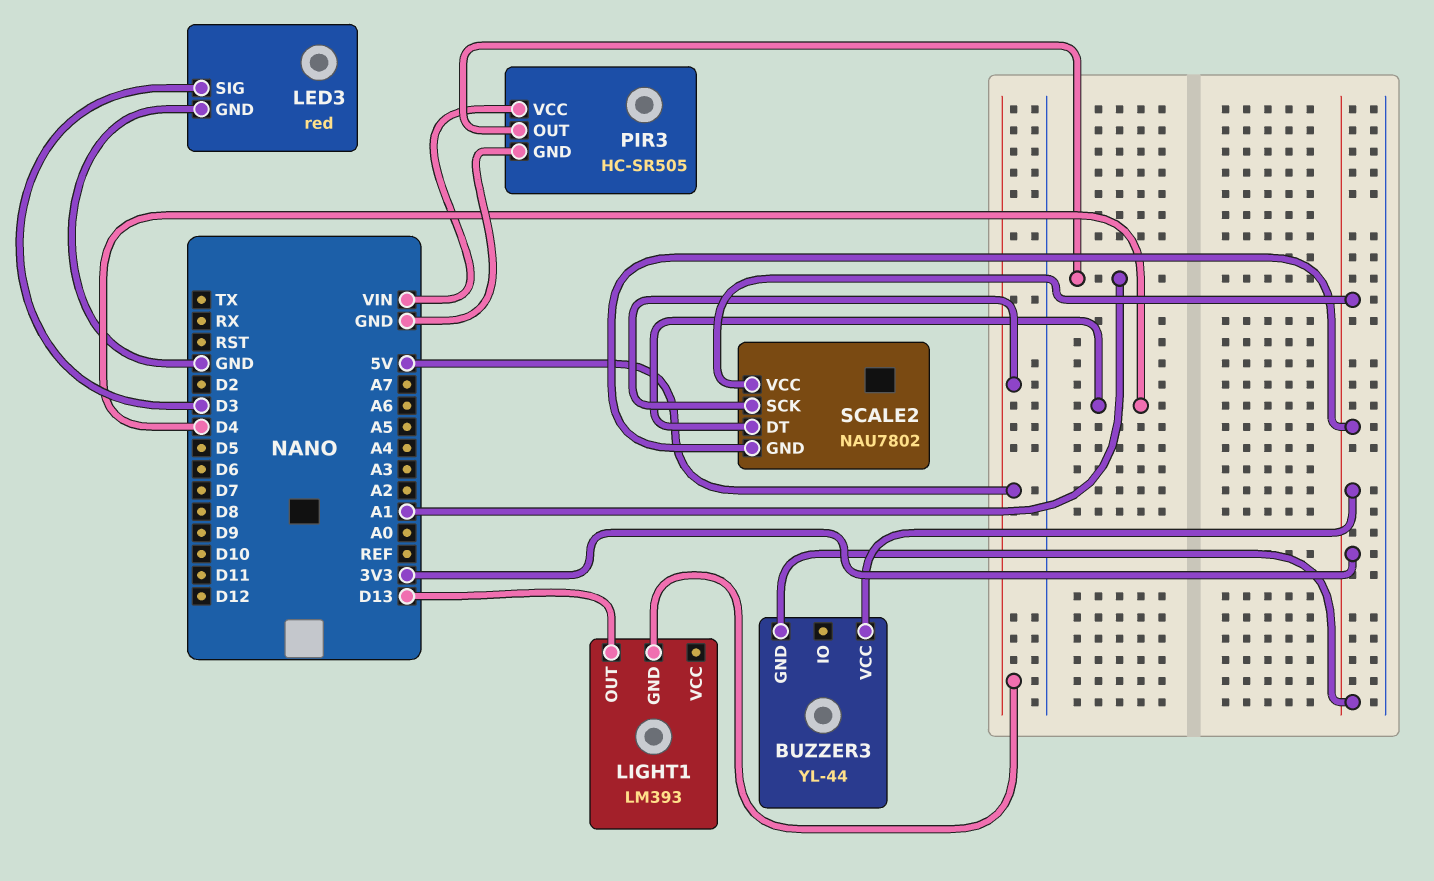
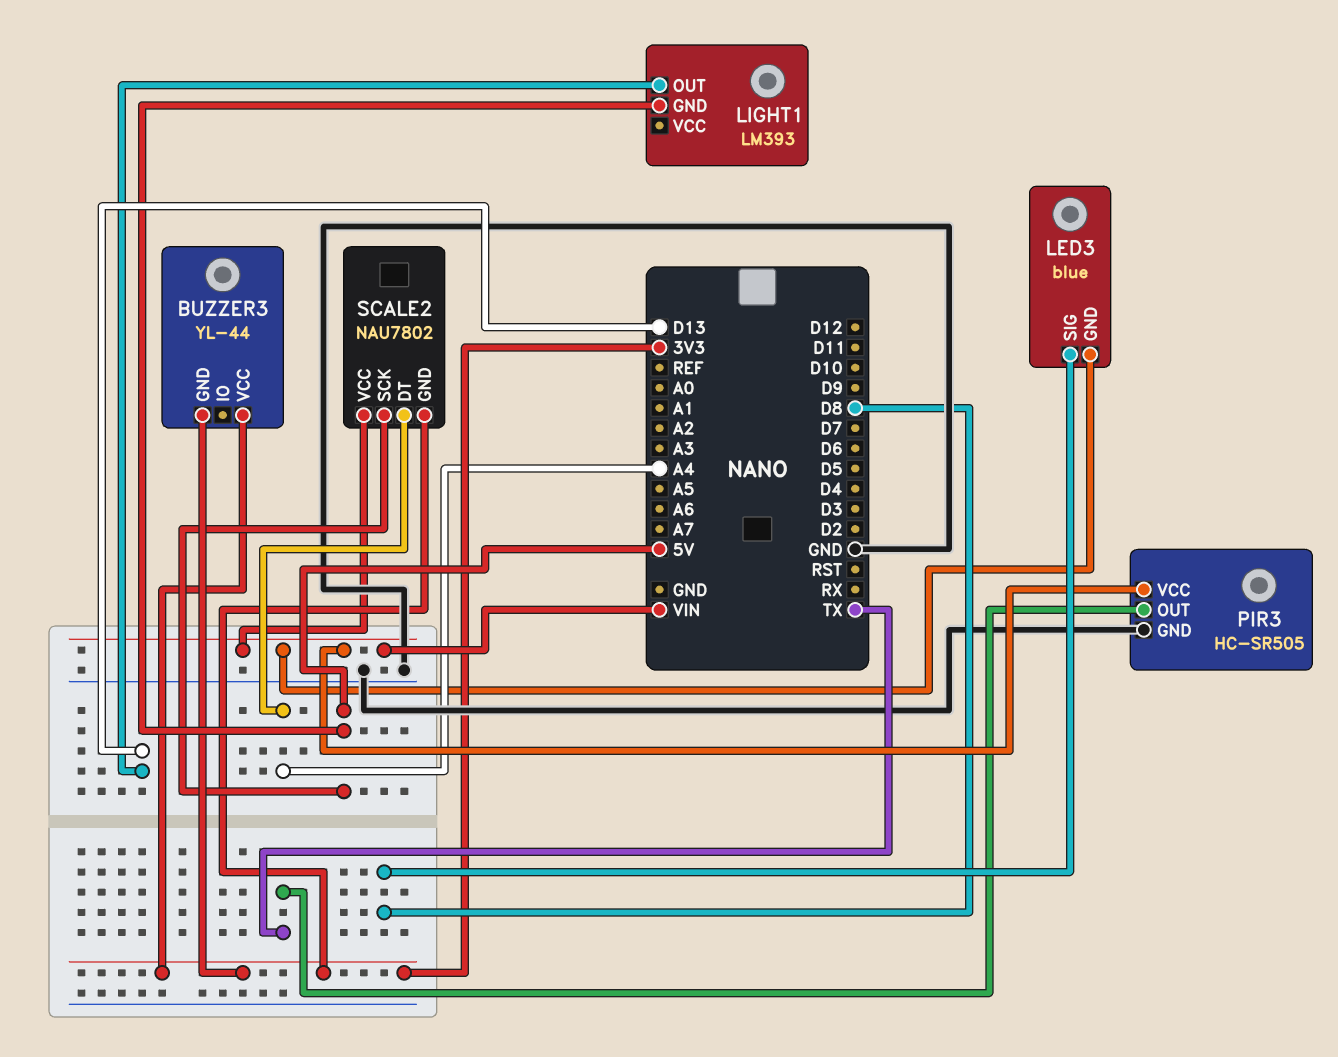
LED3: red -> blue
LED3 pin GND: GND -> VIN
LED3 pin SIG: D3 -> D8
PIR3 pin OUT: A1 -> TX
SCALE2 pin DT: D4 -> A4
SCALE2 pin VCC: 3V3 -> VIN

